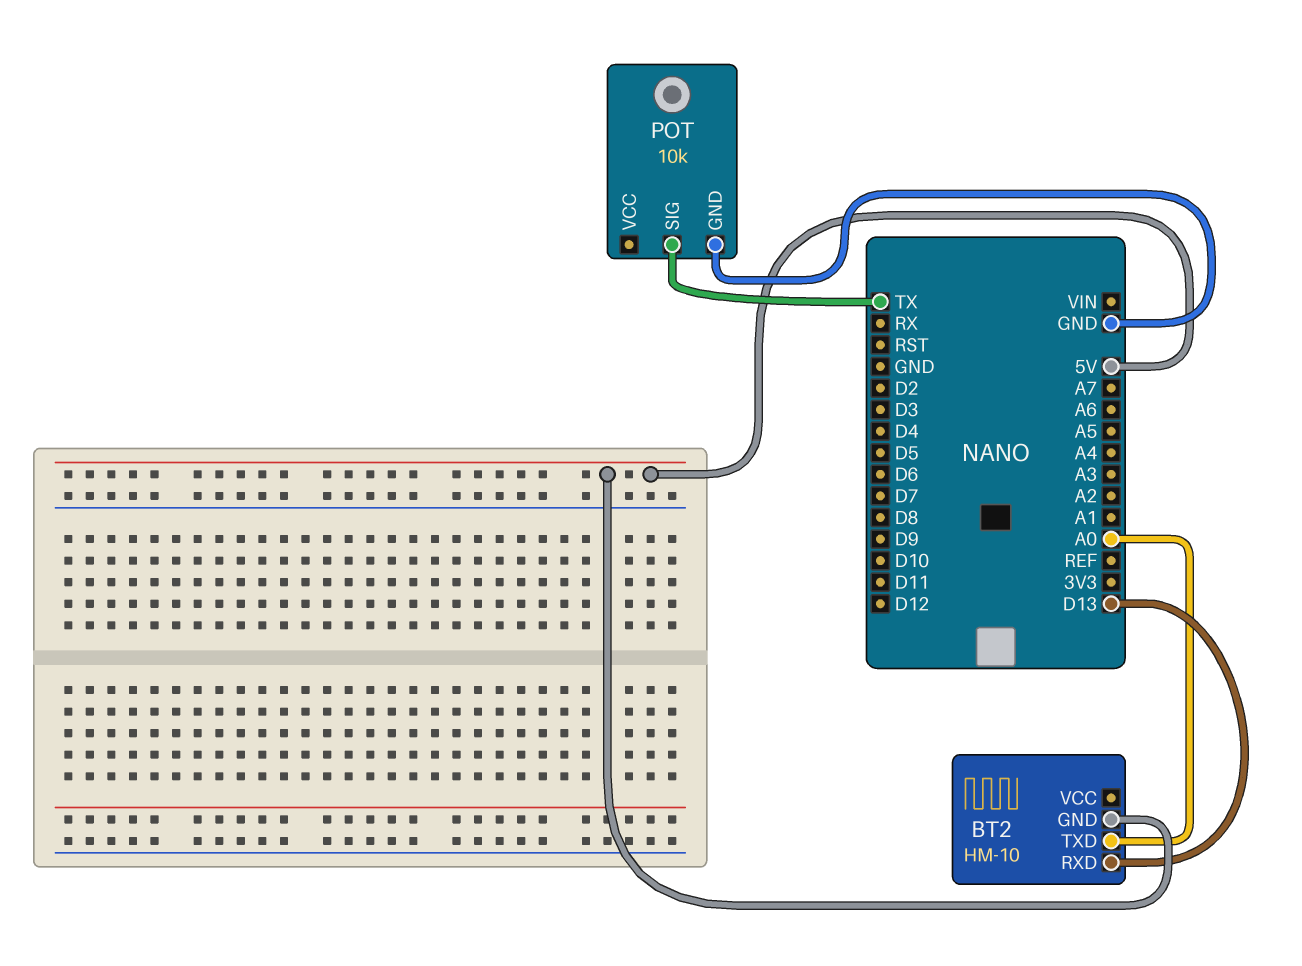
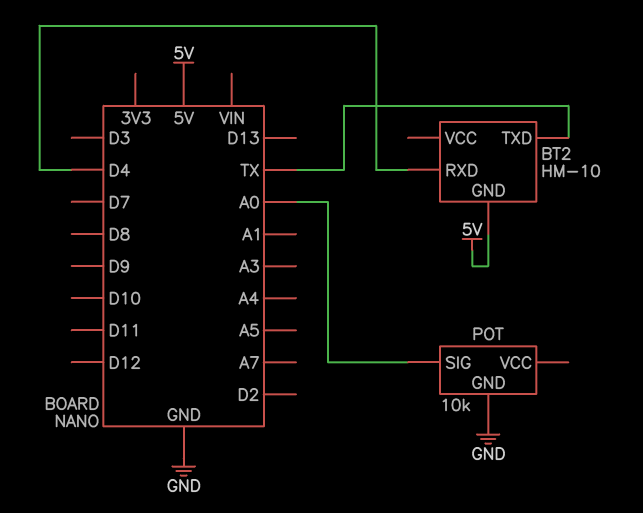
BT2 pin RXD: D13 -> D4
BT2 pin TXD: A0 -> TX
POT pin SIG: TX -> A0

